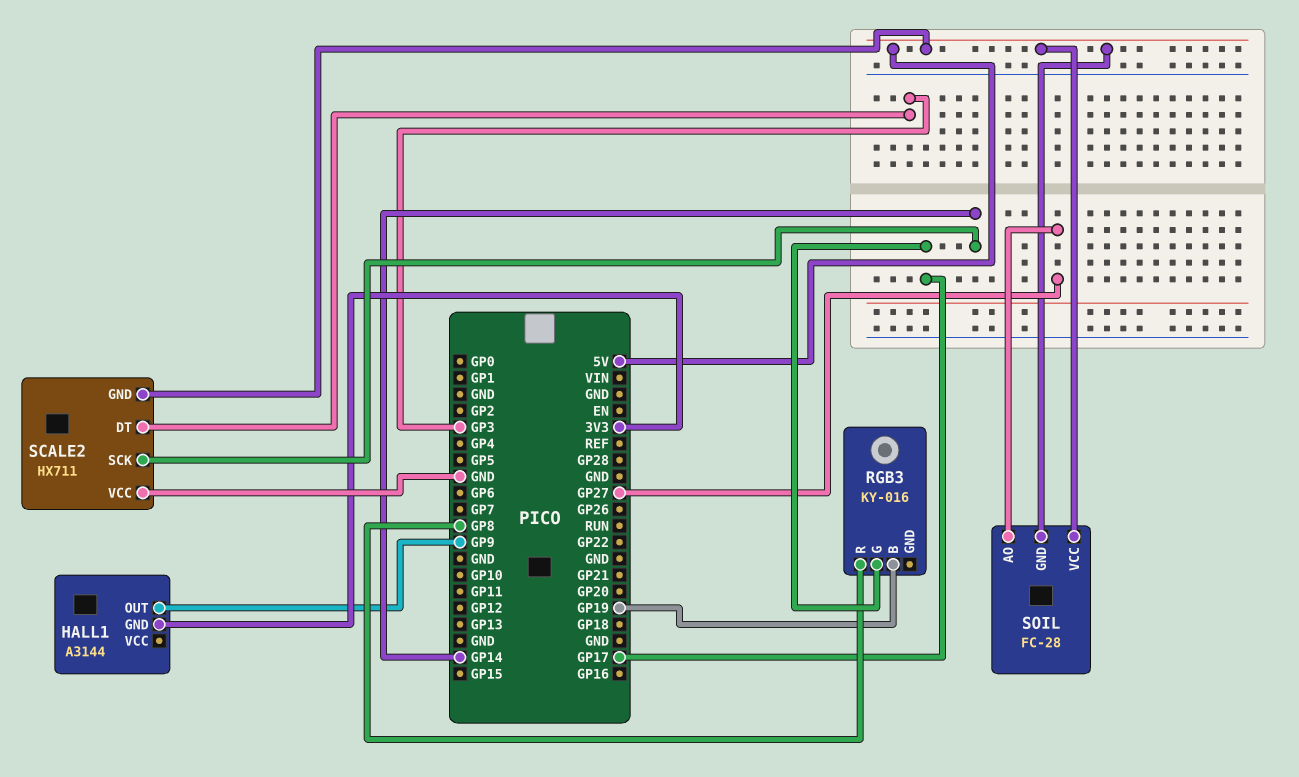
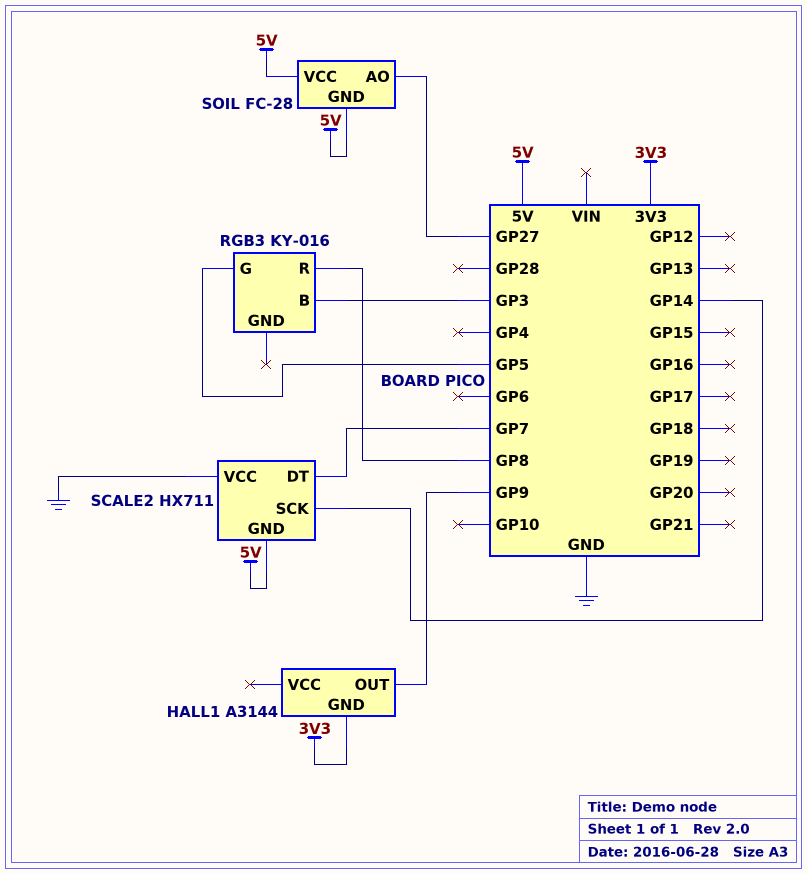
RGB3 pin B: GP19 -> GP3
RGB3 pin G: GP17 -> GP5
SCALE2 pin DT: GP3 -> GP7

